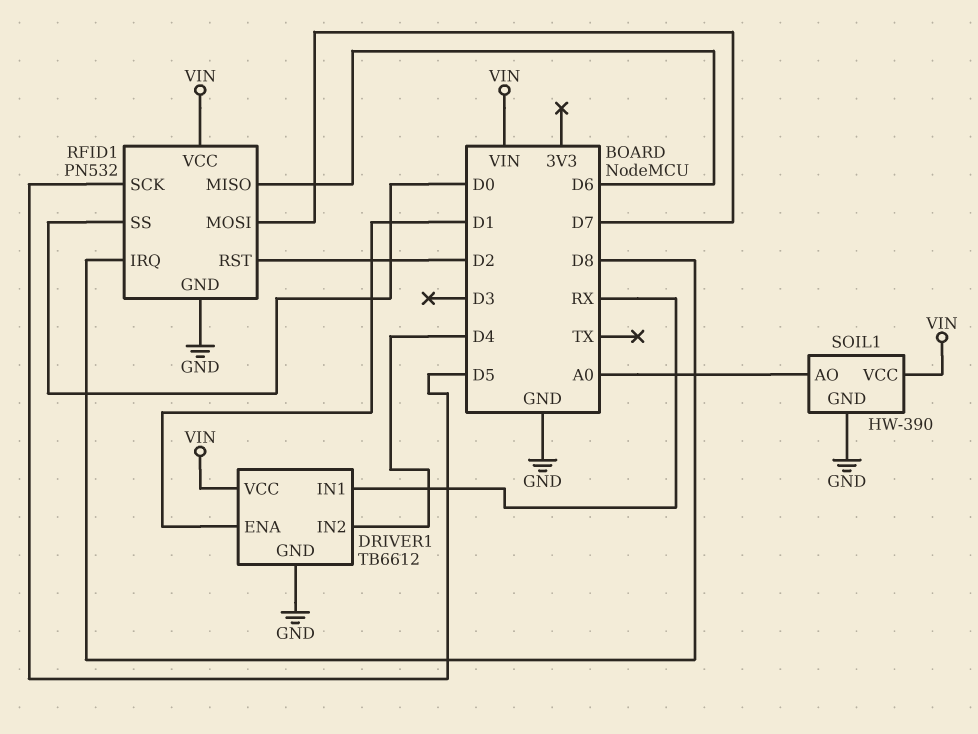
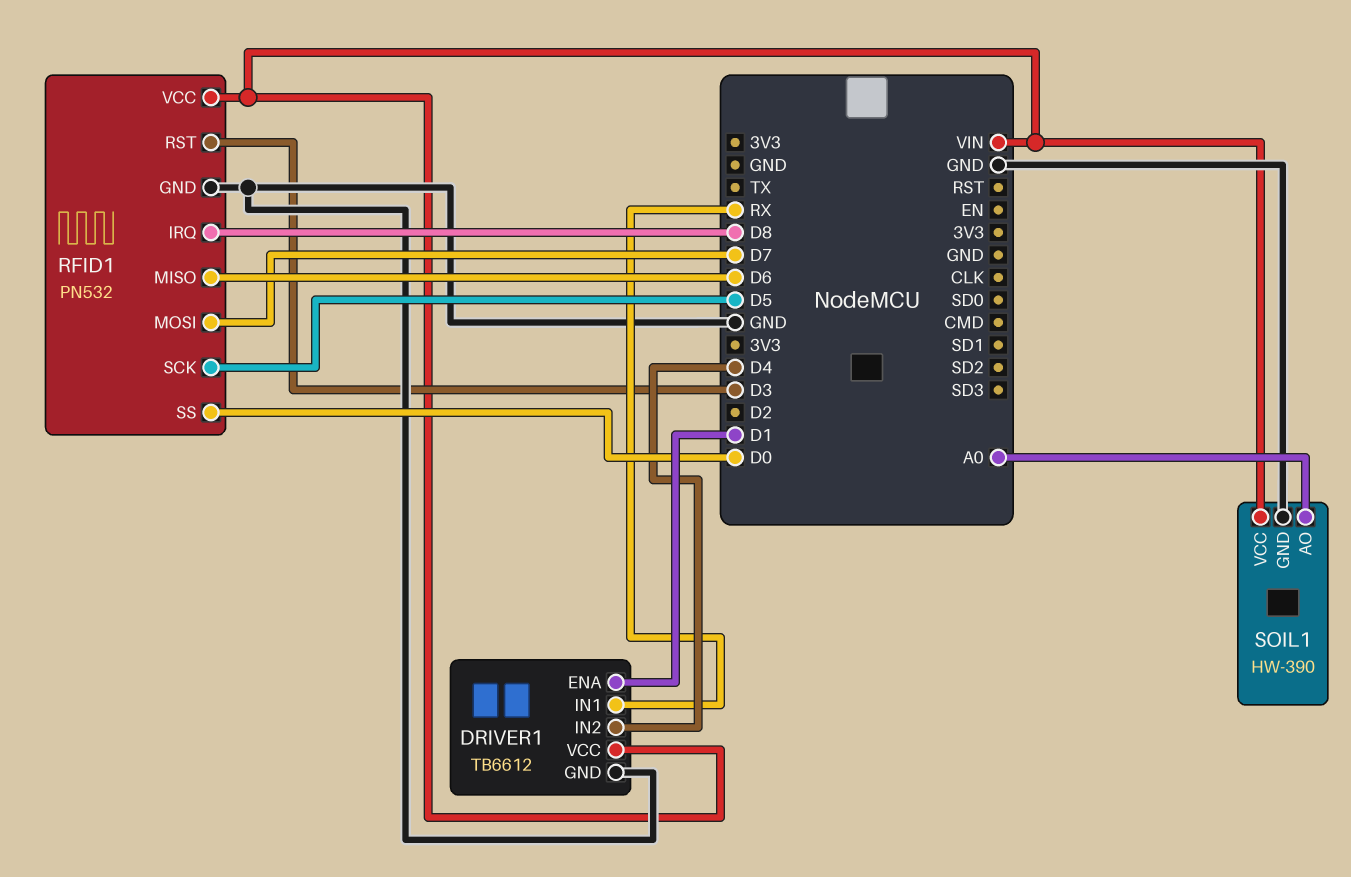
RFID1 pin RST: D2 -> D3

